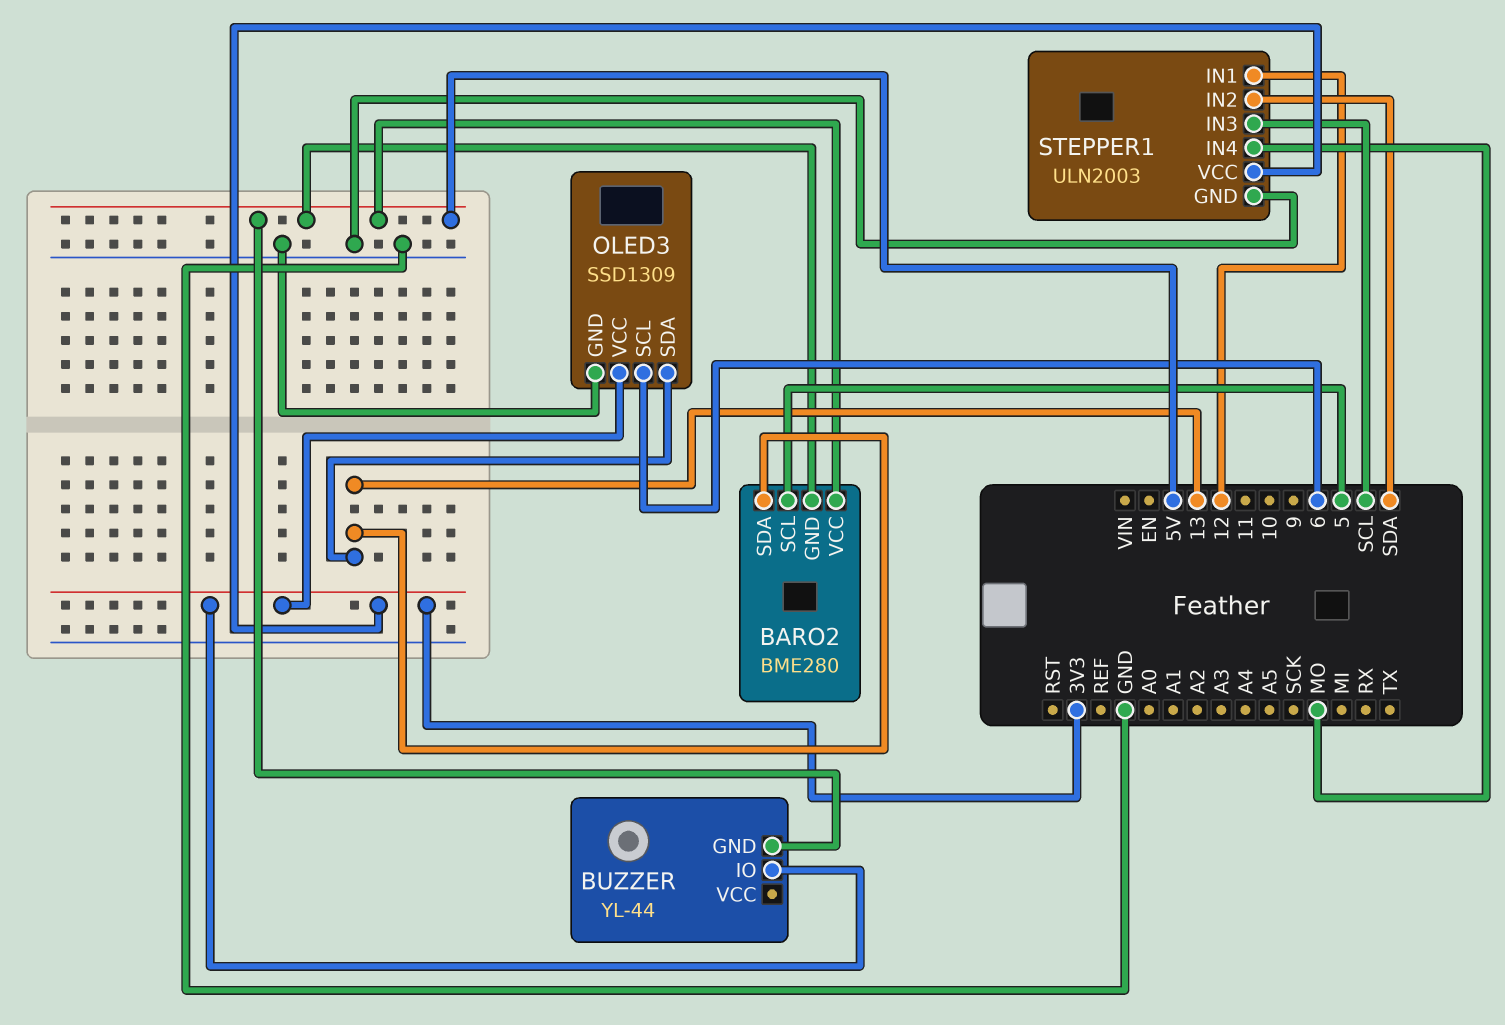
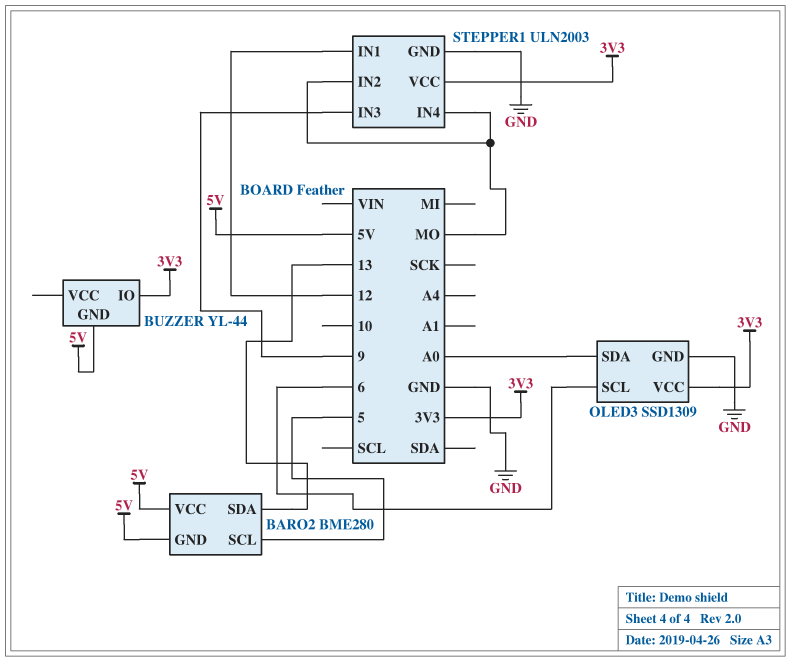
OLED3 pin SDA: 13 -> A0
STEPPER1 pin IN2: SDA -> MO
STEPPER1 pin IN3: SCL -> 9

